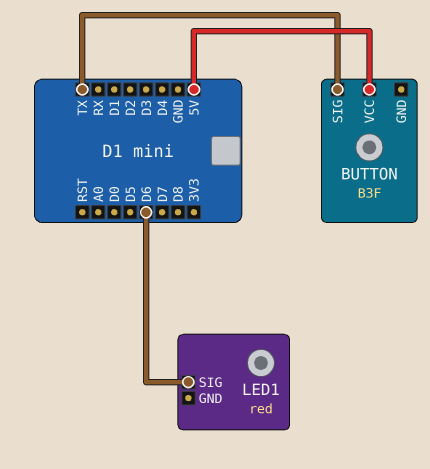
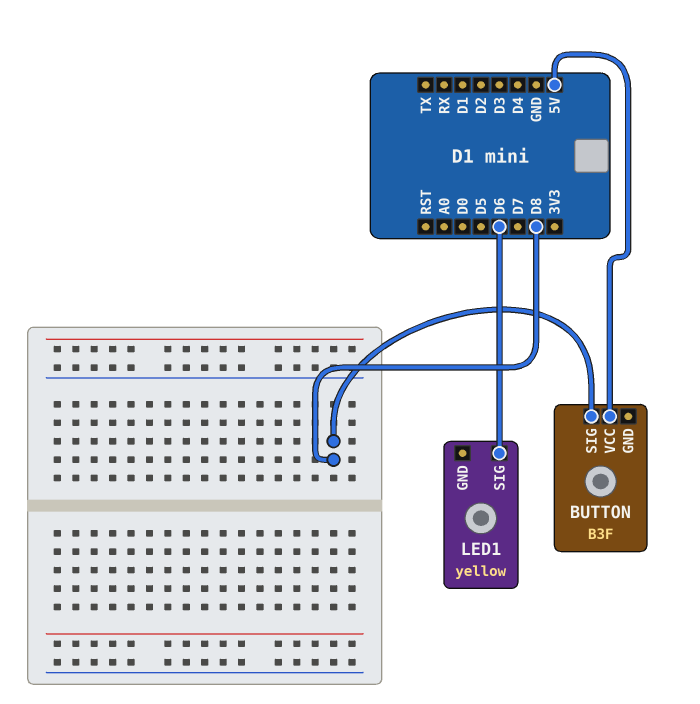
BUTTON pin SIG: TX -> D8
LED1: red -> yellow

